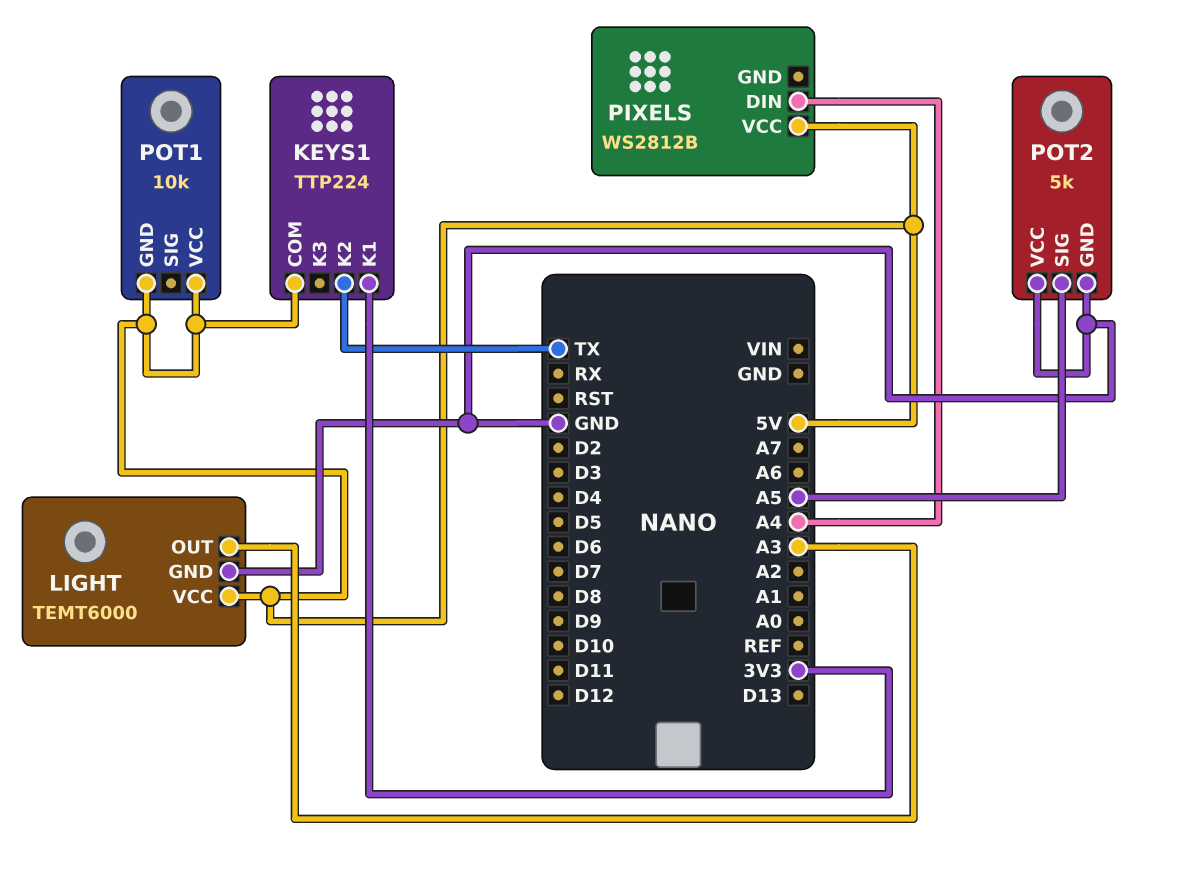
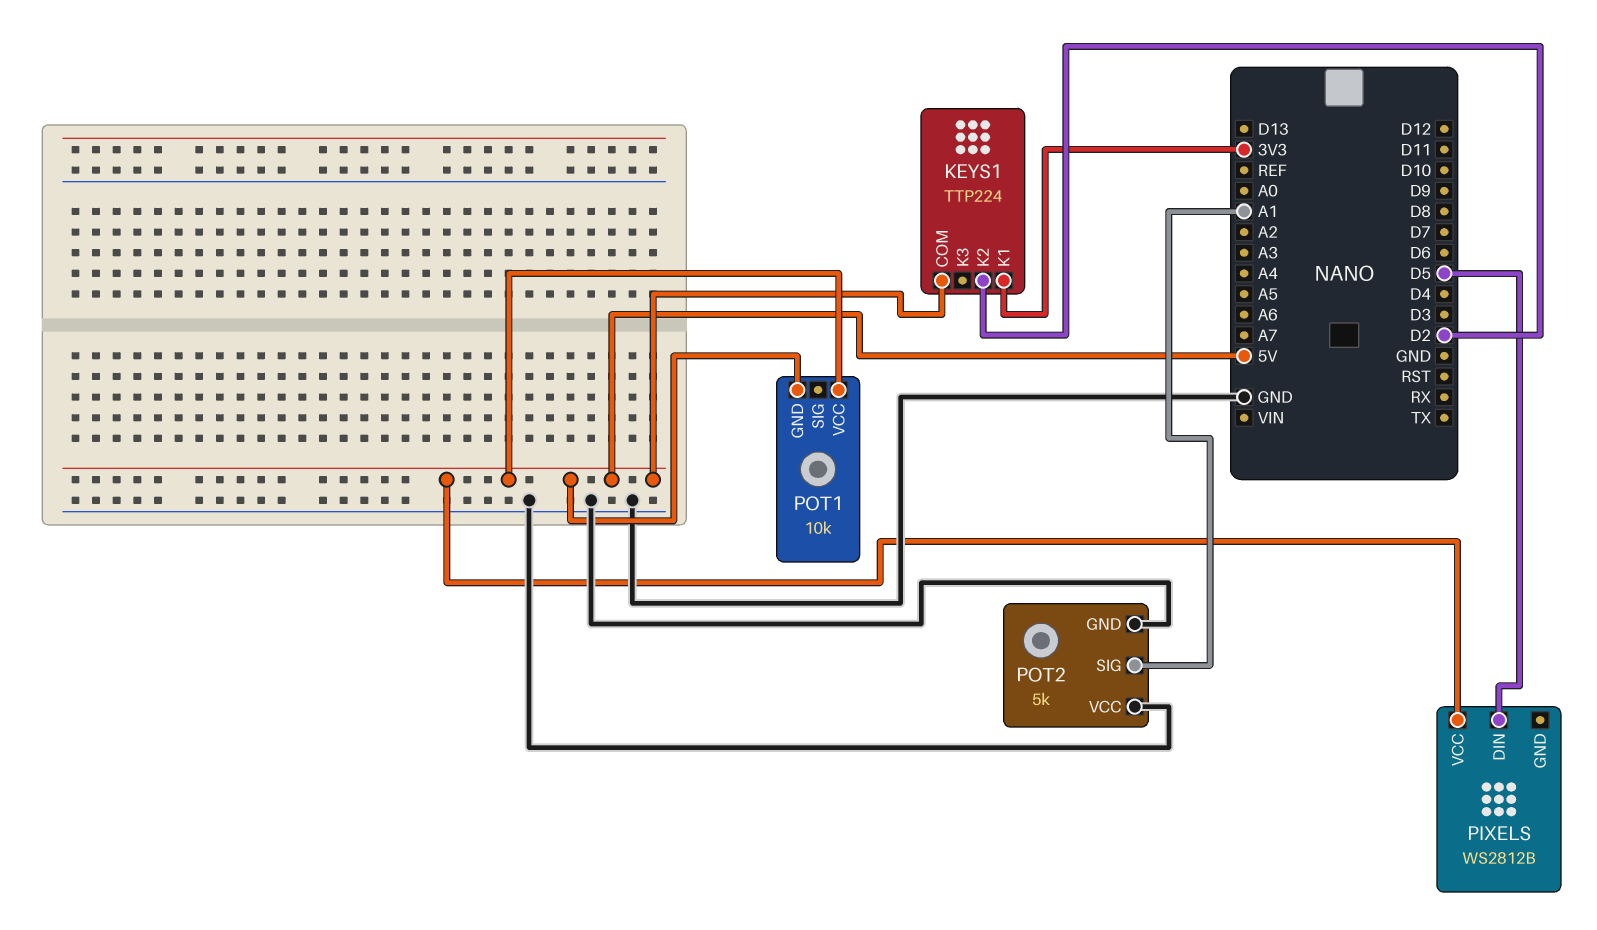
KEYS1 pin K2: TX -> D2
LIGHT: TEMT6000 -> none
LIGHT pin GND: GND -> none
LIGHT pin OUT: A3 -> none
LIGHT pin VCC: 5V -> none
PIXELS pin DIN: A4 -> D5
POT2 pin SIG: A5 -> A1

